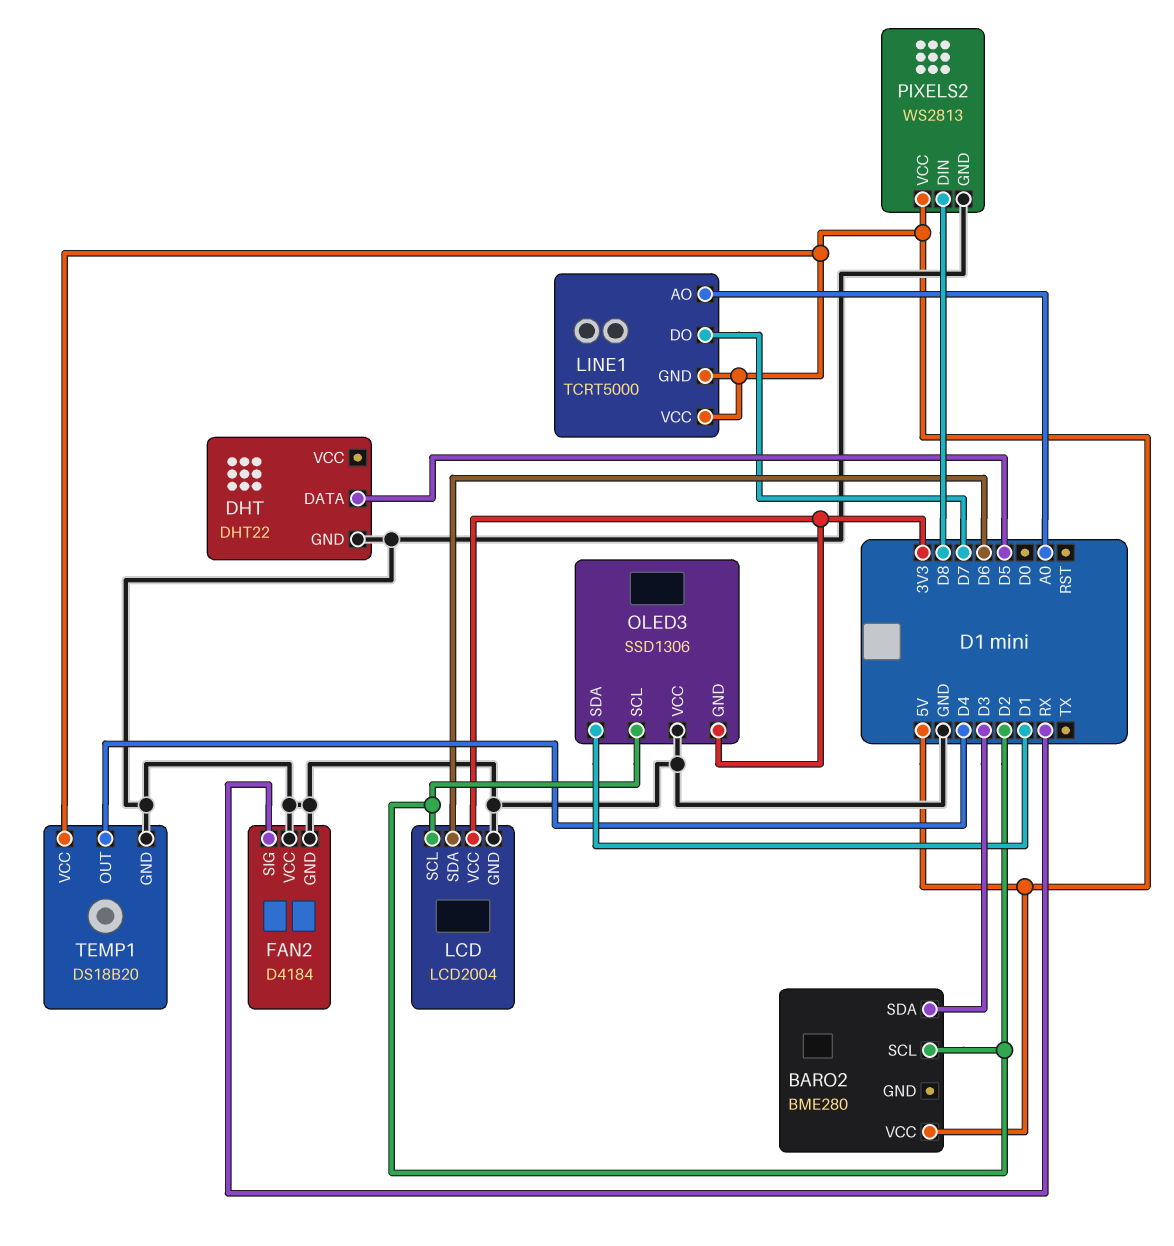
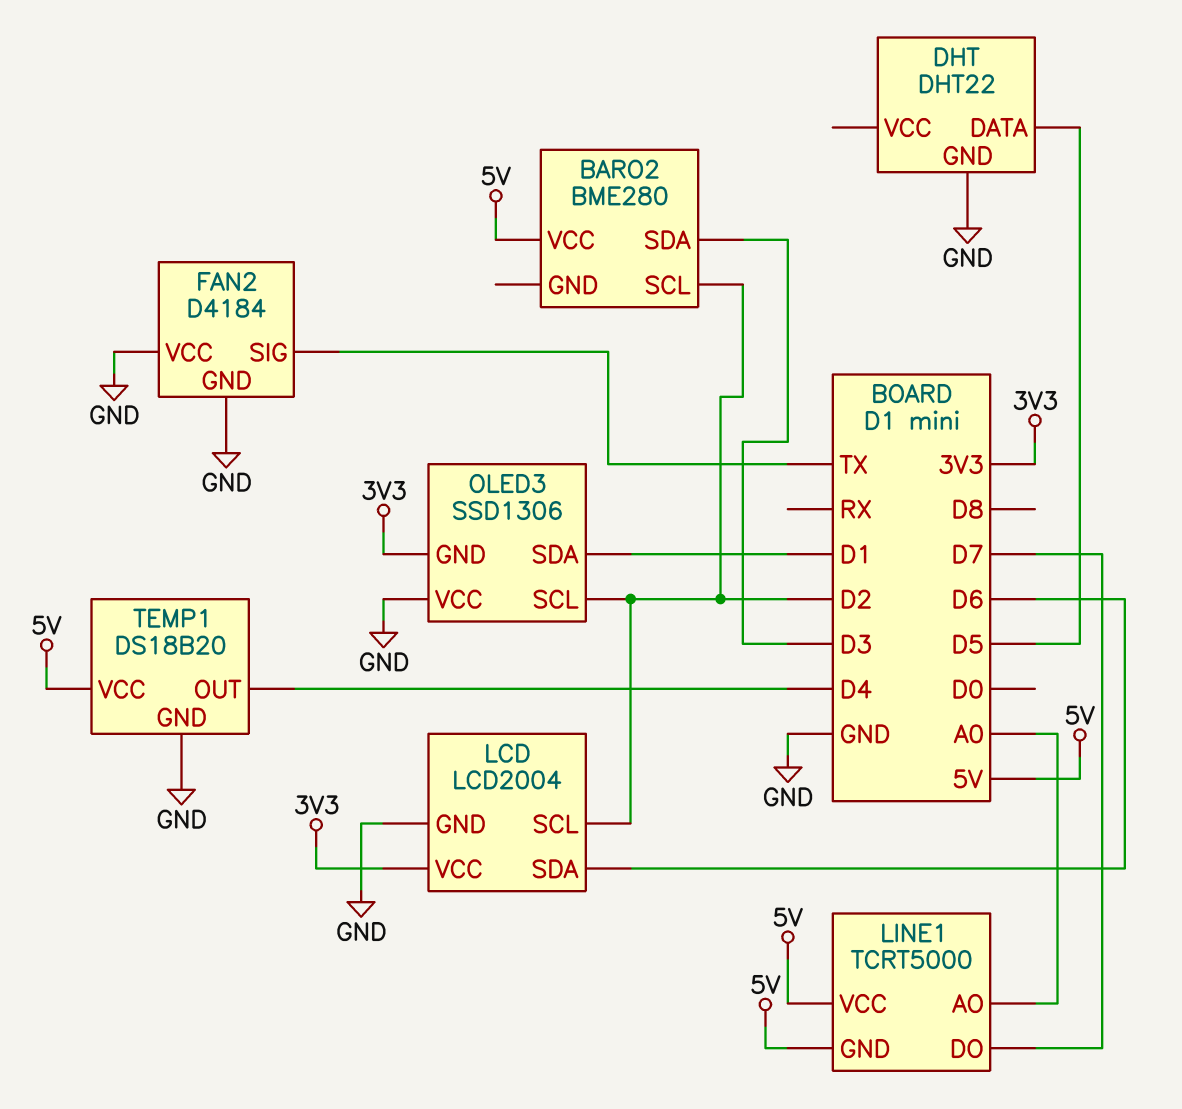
FAN2 pin SIG: RX -> TX
PIXELS2: WS2813 -> none
PIXELS2 pin DIN: D8 -> none
PIXELS2 pin GND: GND -> none
PIXELS2 pin VCC: 5V -> none

